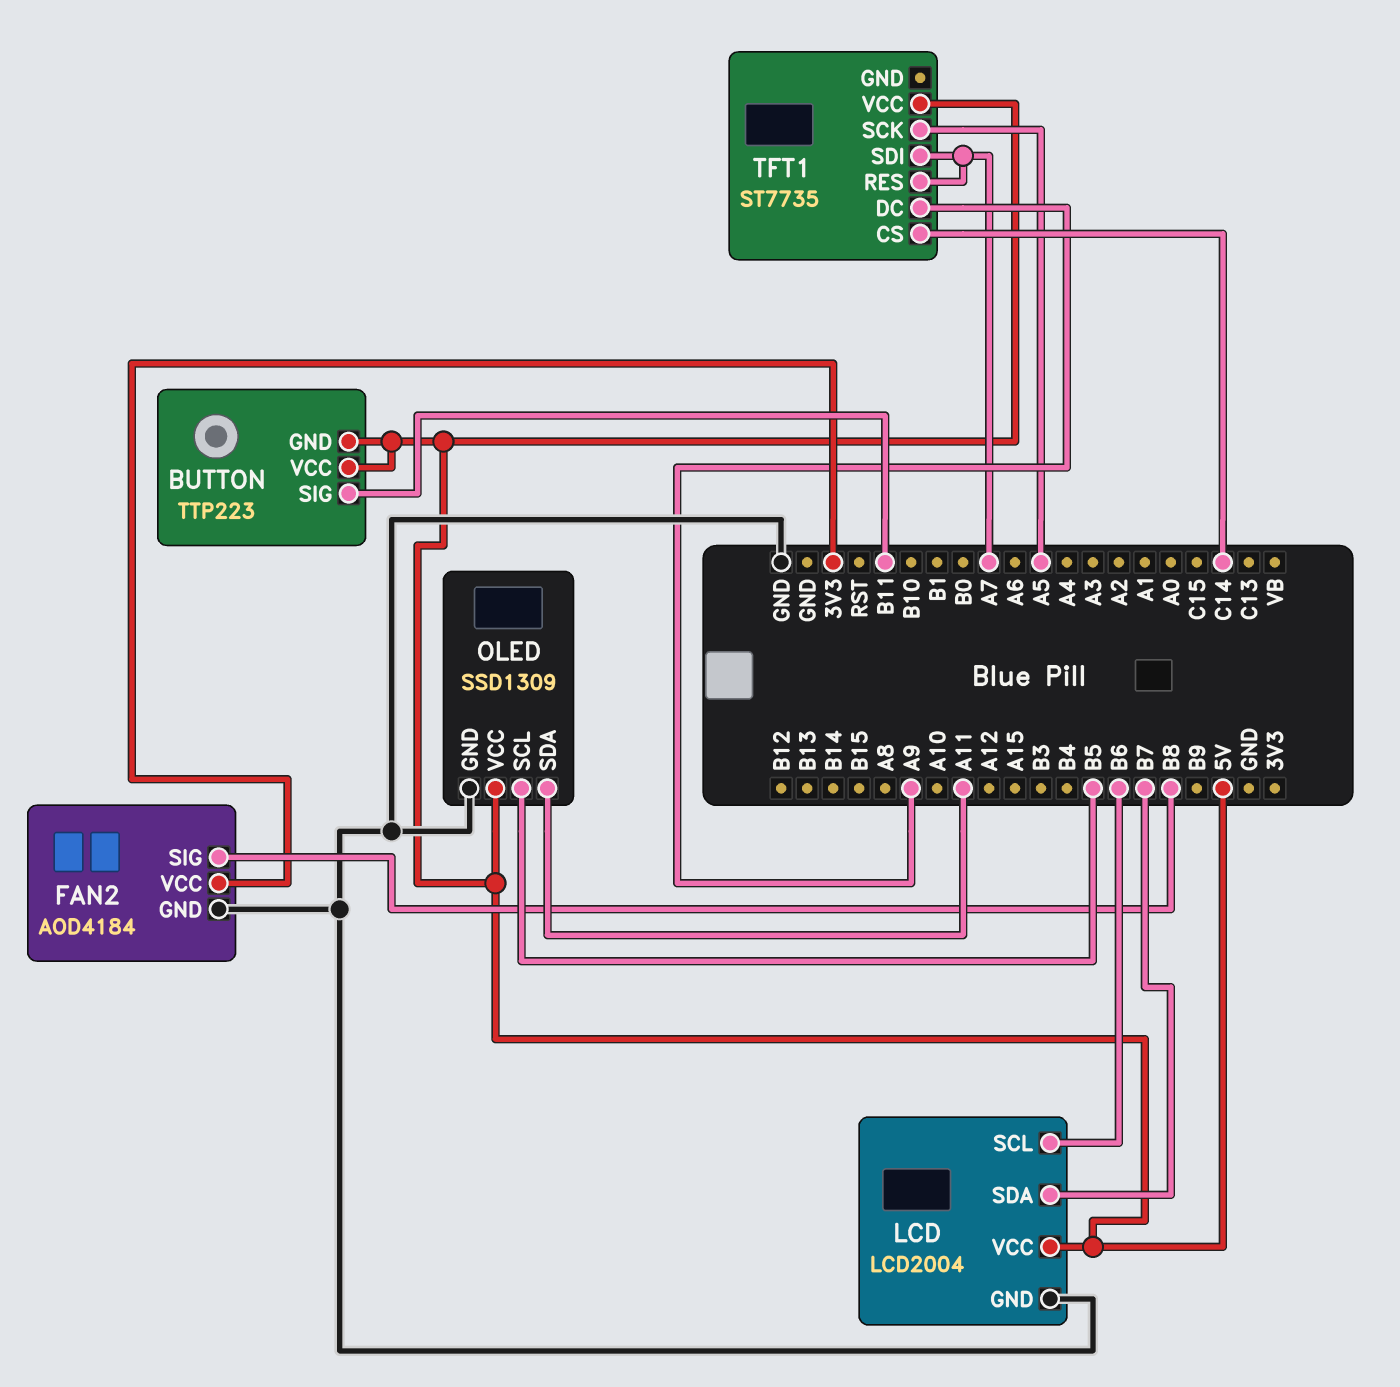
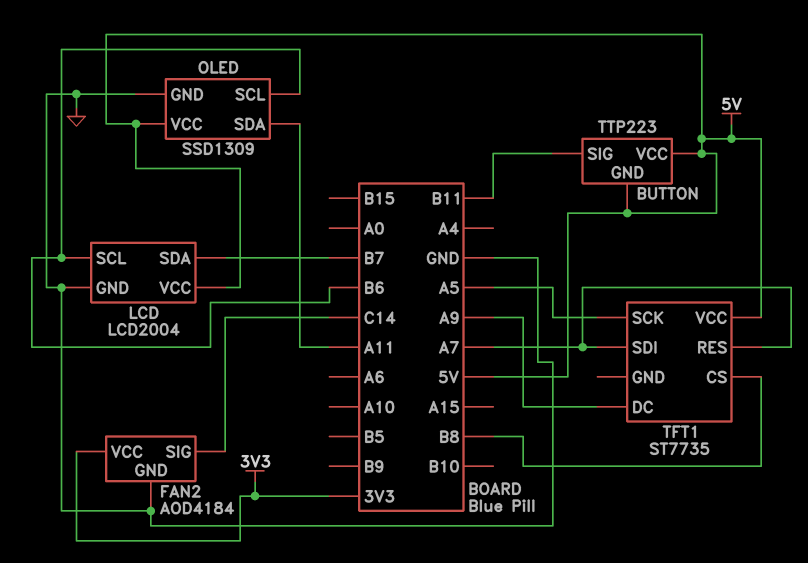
FAN2 pin SIG: B8 -> C14
OLED pin SCL: B5 -> B6
TFT1 pin CS: C14 -> B8

